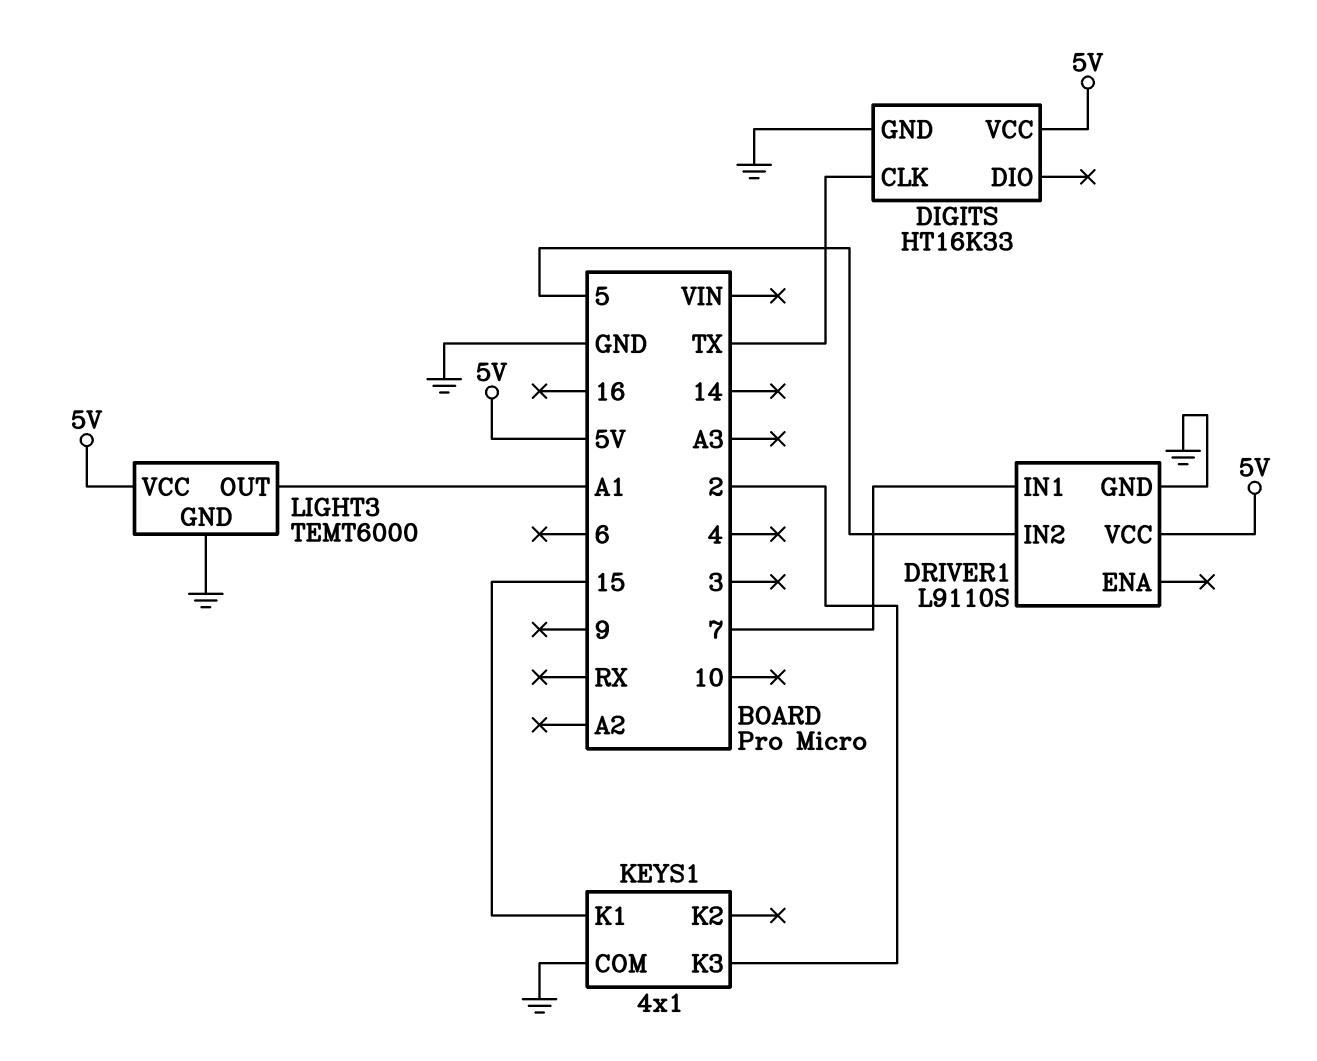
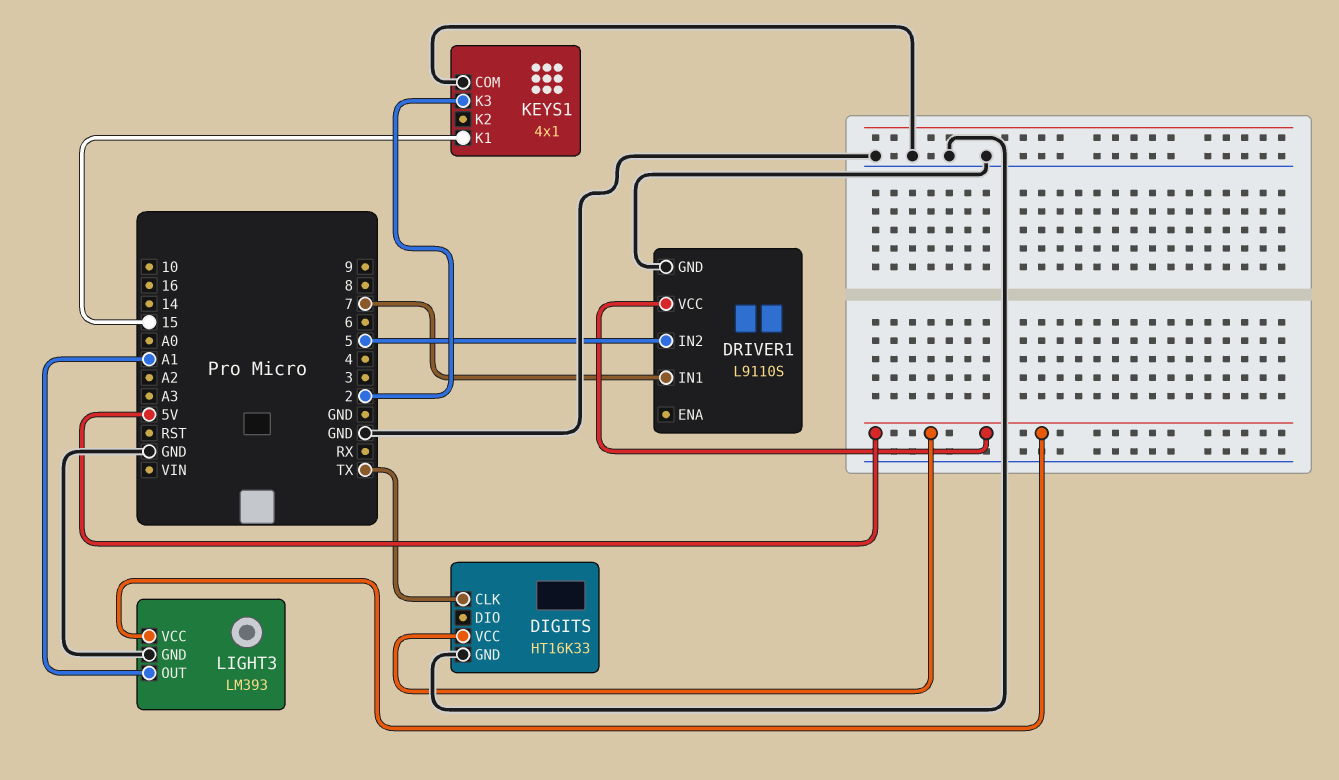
LIGHT3: TEMT6000 -> LM393

